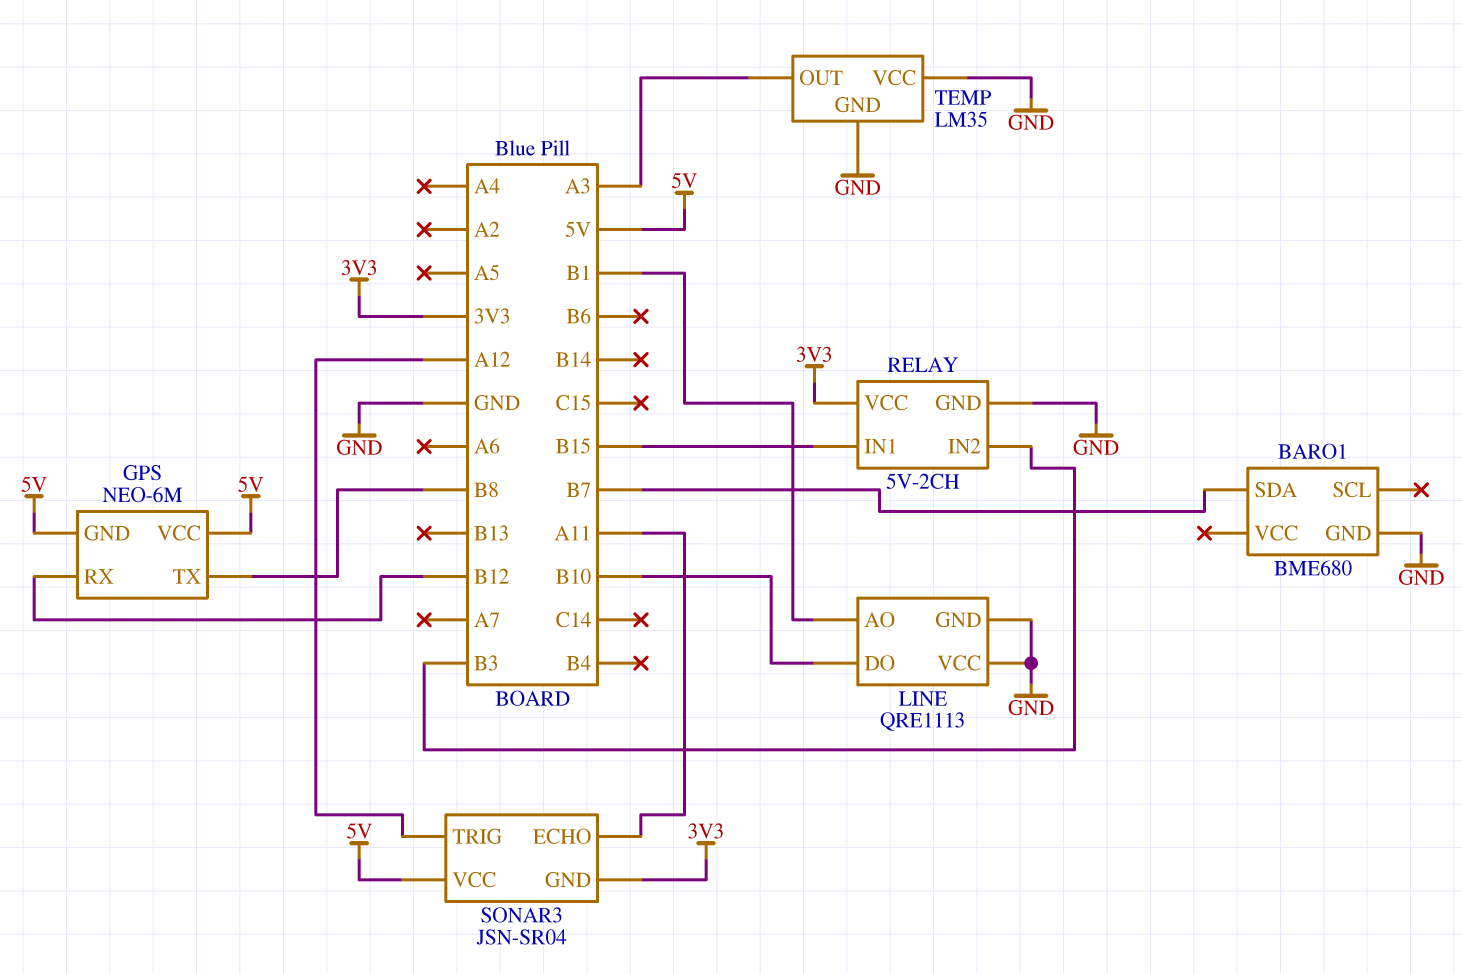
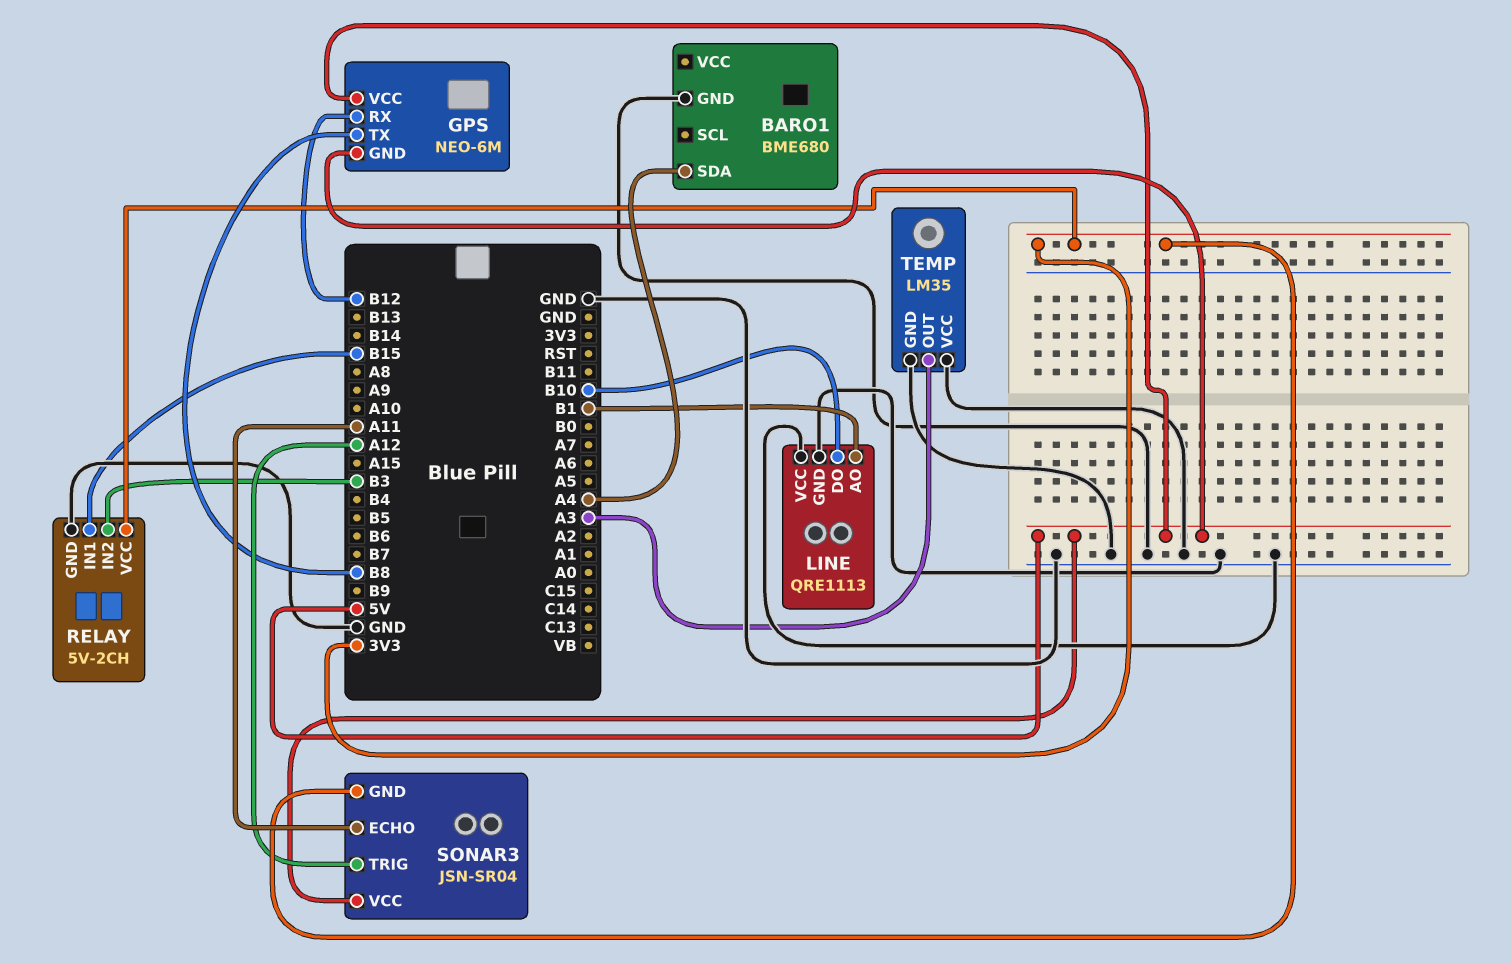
BARO1 pin SDA: B7 -> A4

